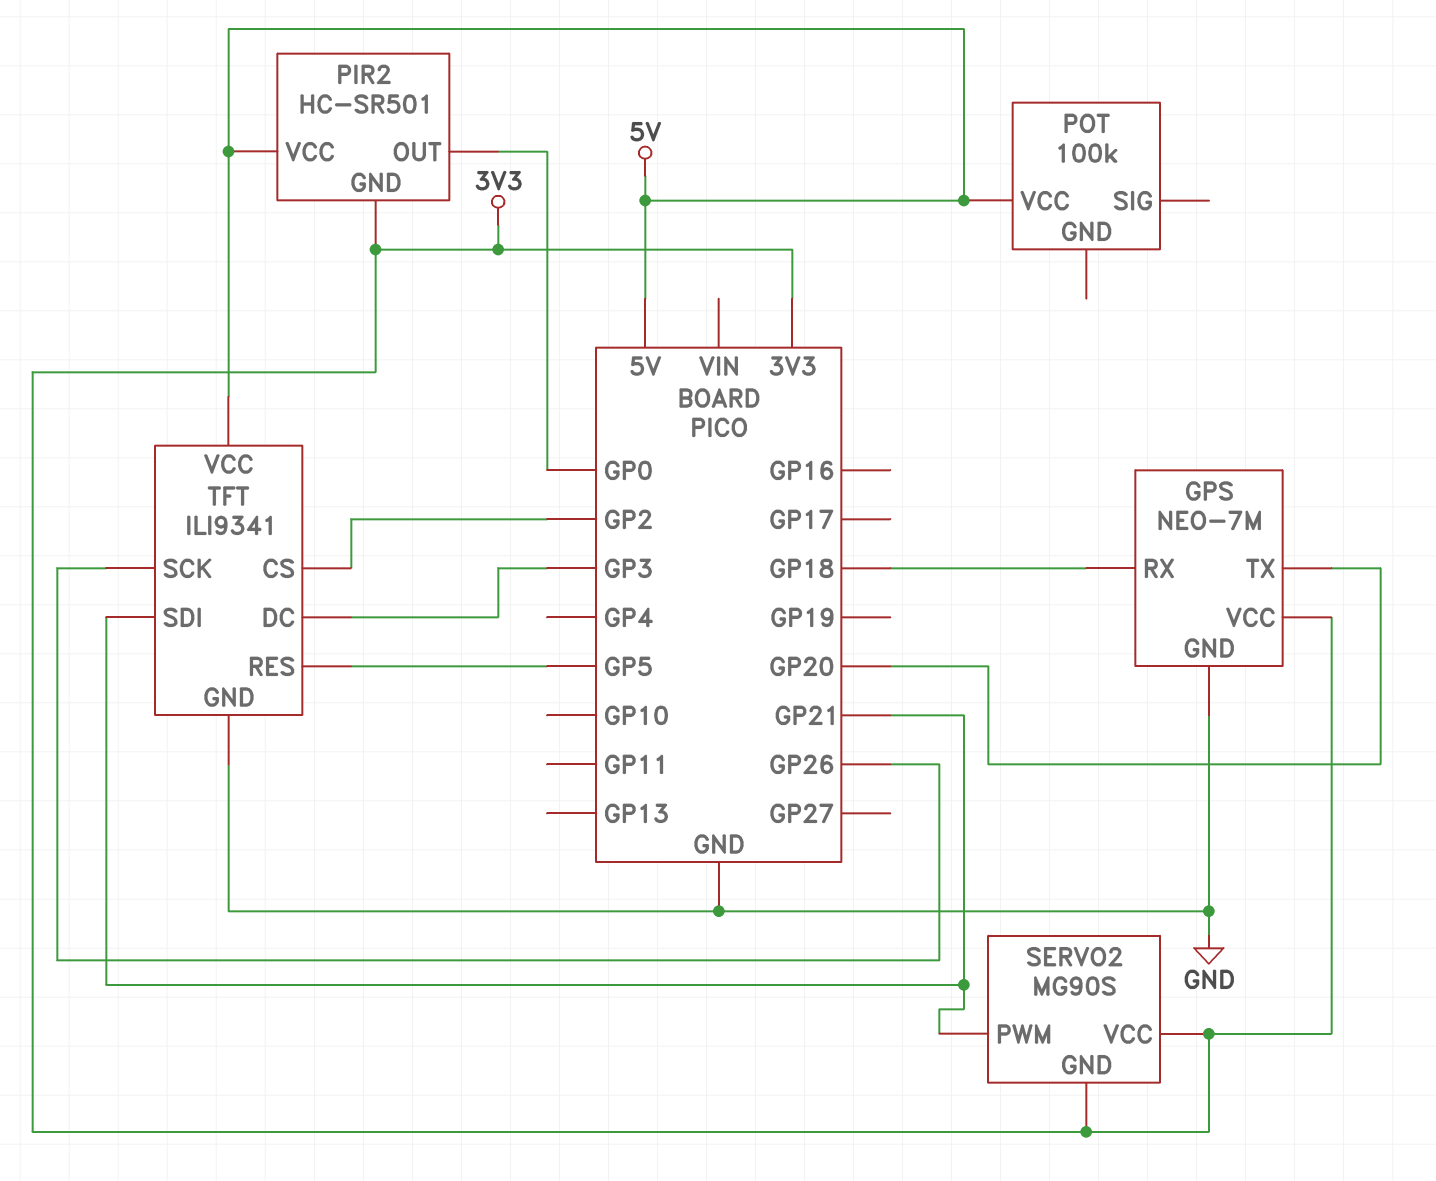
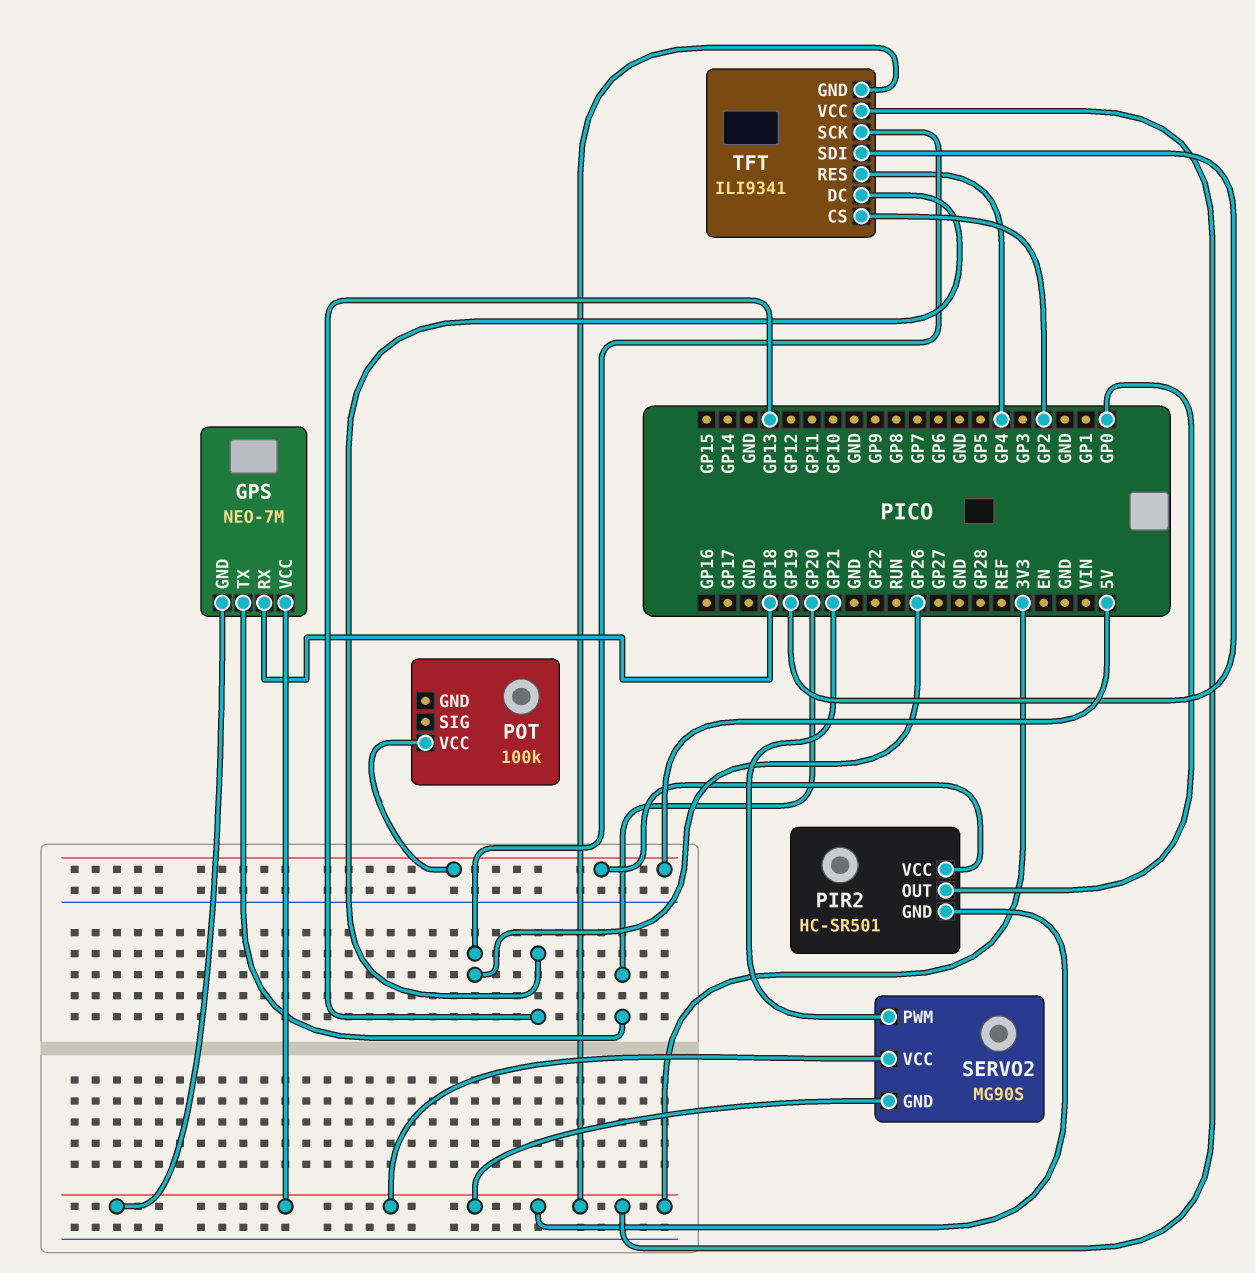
GPS pin GND: GND -> 3V3
TFT pin DC: GP3 -> GP13
TFT pin GND: GND -> 3V3
TFT pin RES: GP5 -> GP4
TFT pin SDI: GP21 -> GP19
TFT pin VCC: 5V -> 3V3

